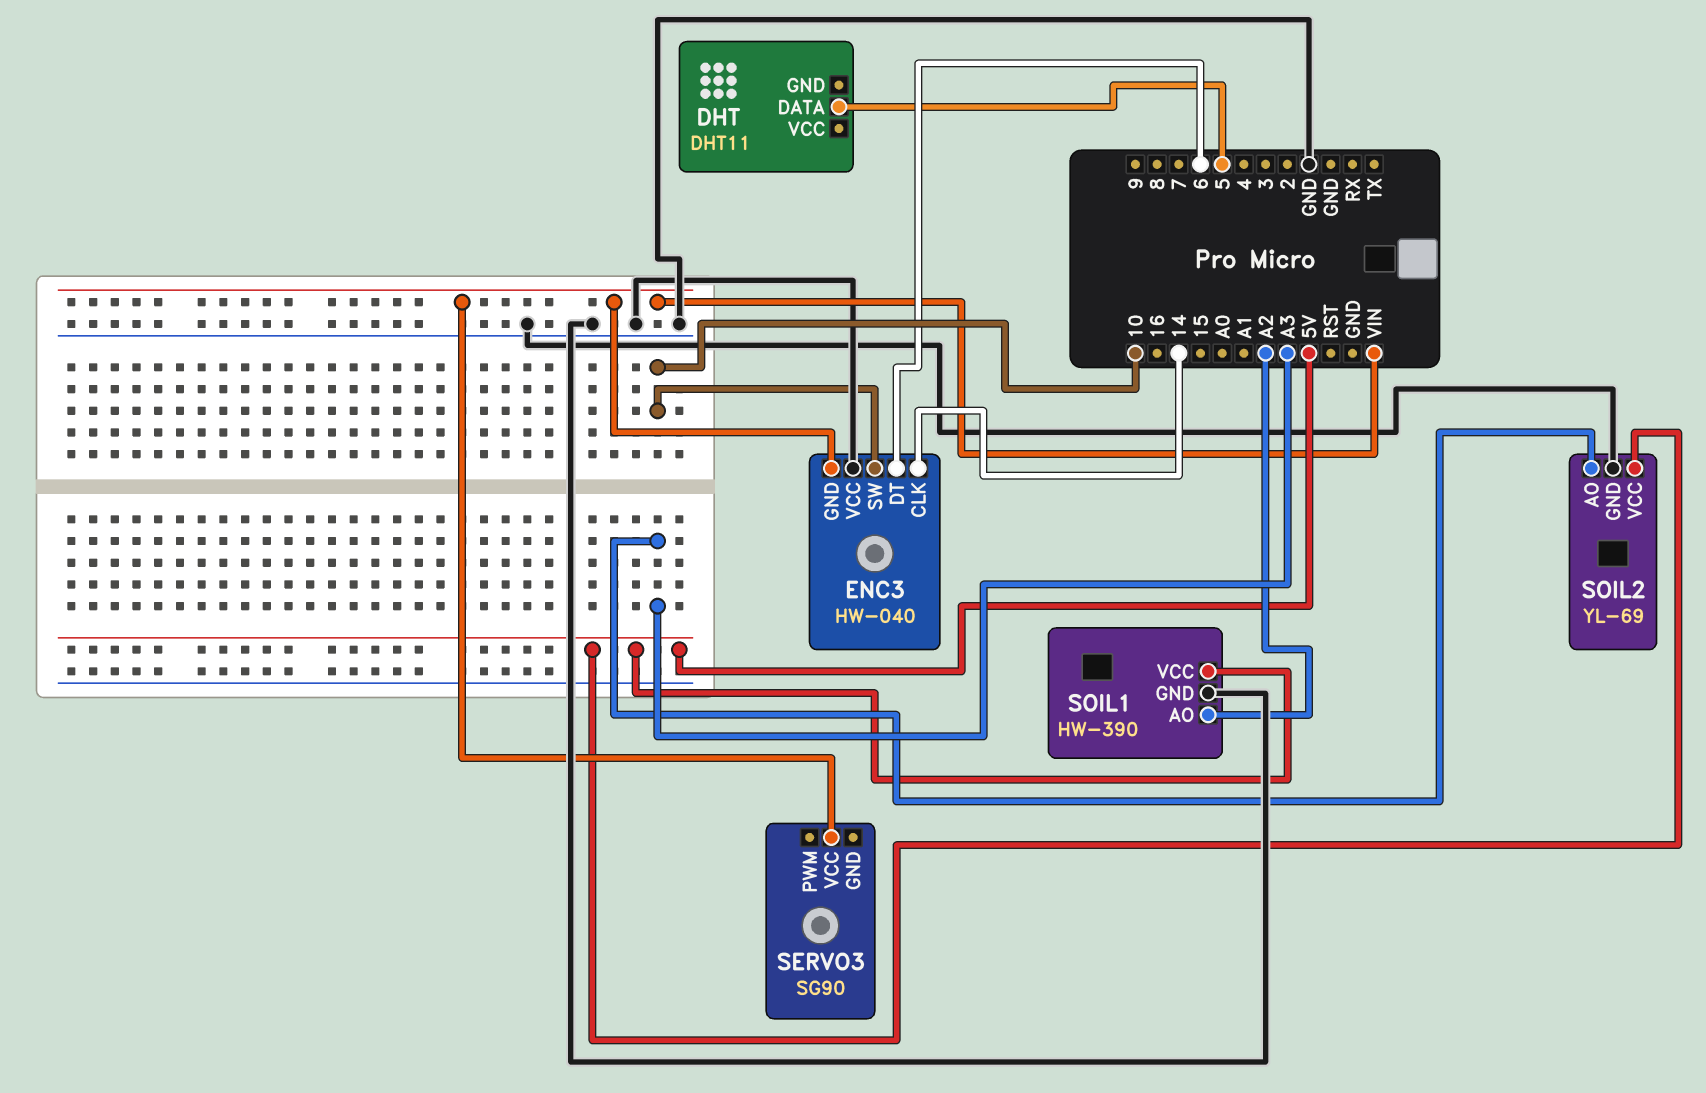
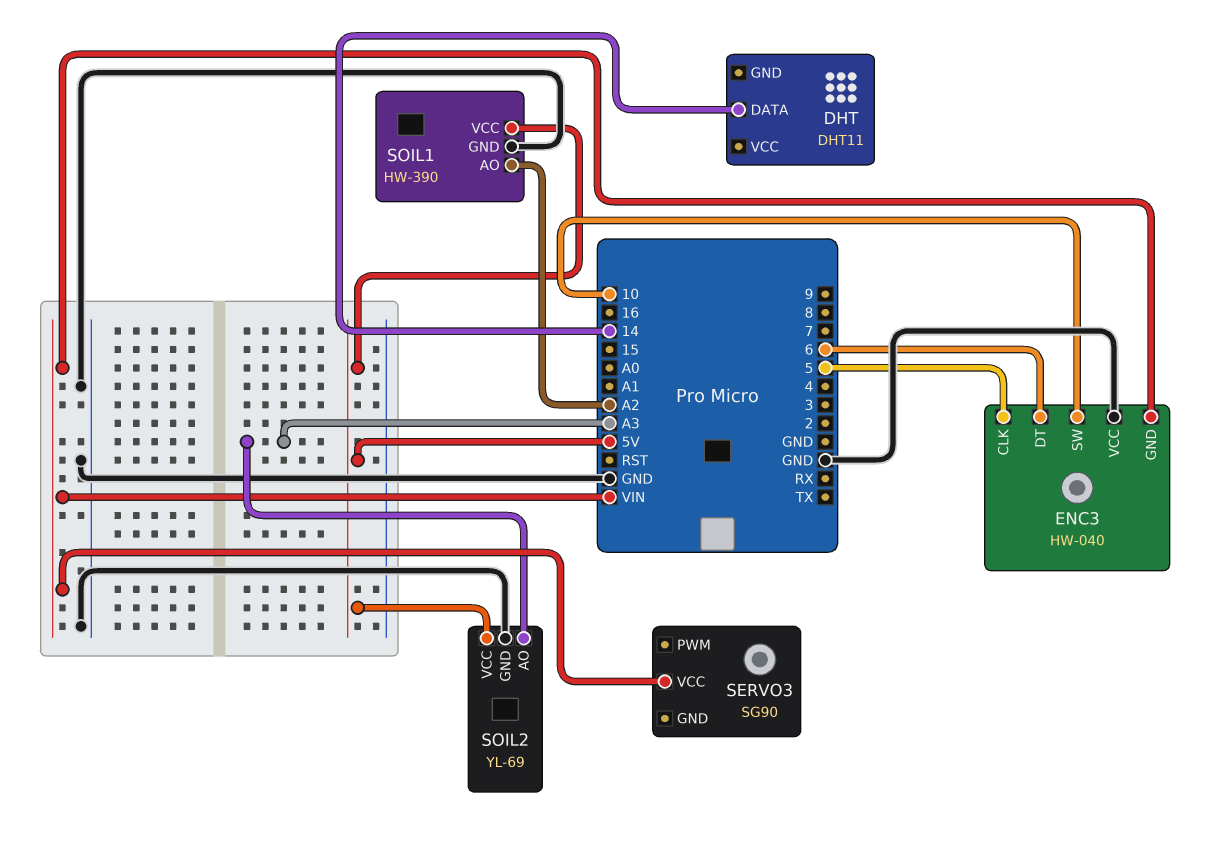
DHT pin DATA: 5 -> 14
ENC3 pin CLK: 14 -> 5

